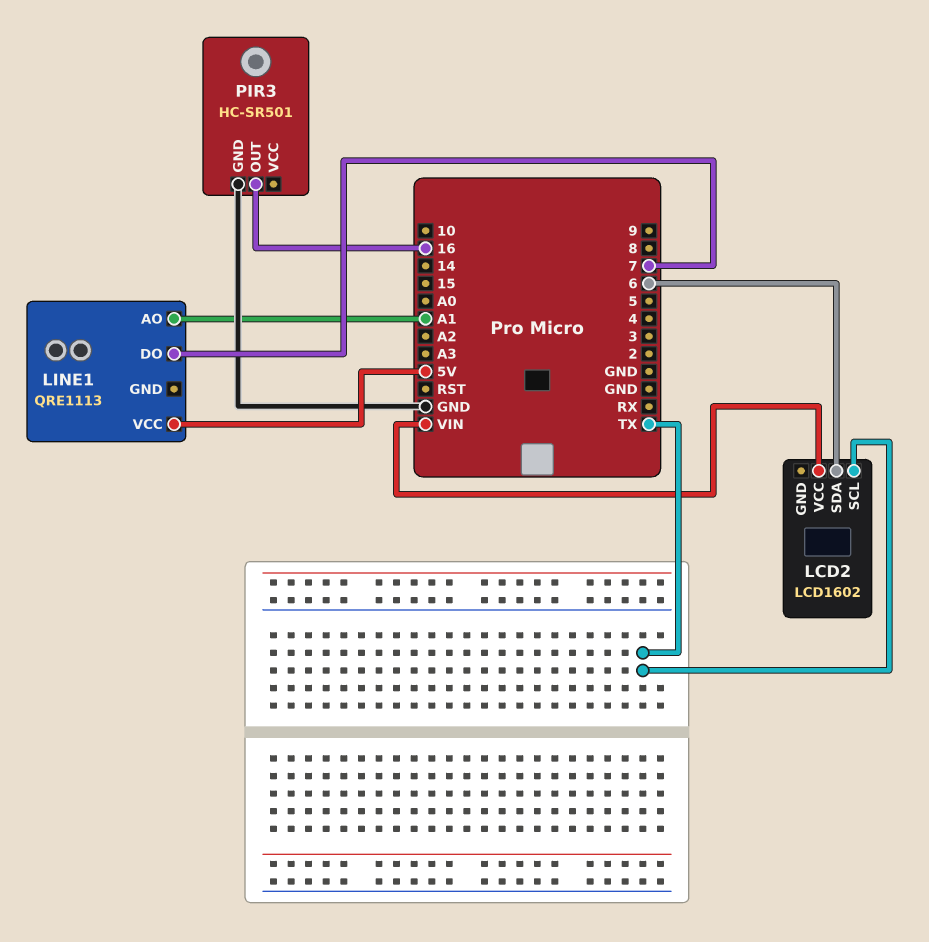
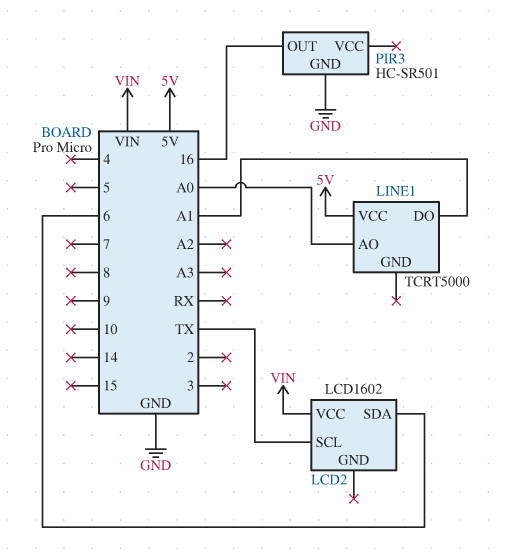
LINE1: QRE1113 -> TCRT5000
LINE1 pin AO: A1 -> A0
LINE1 pin DO: 7 -> A1

